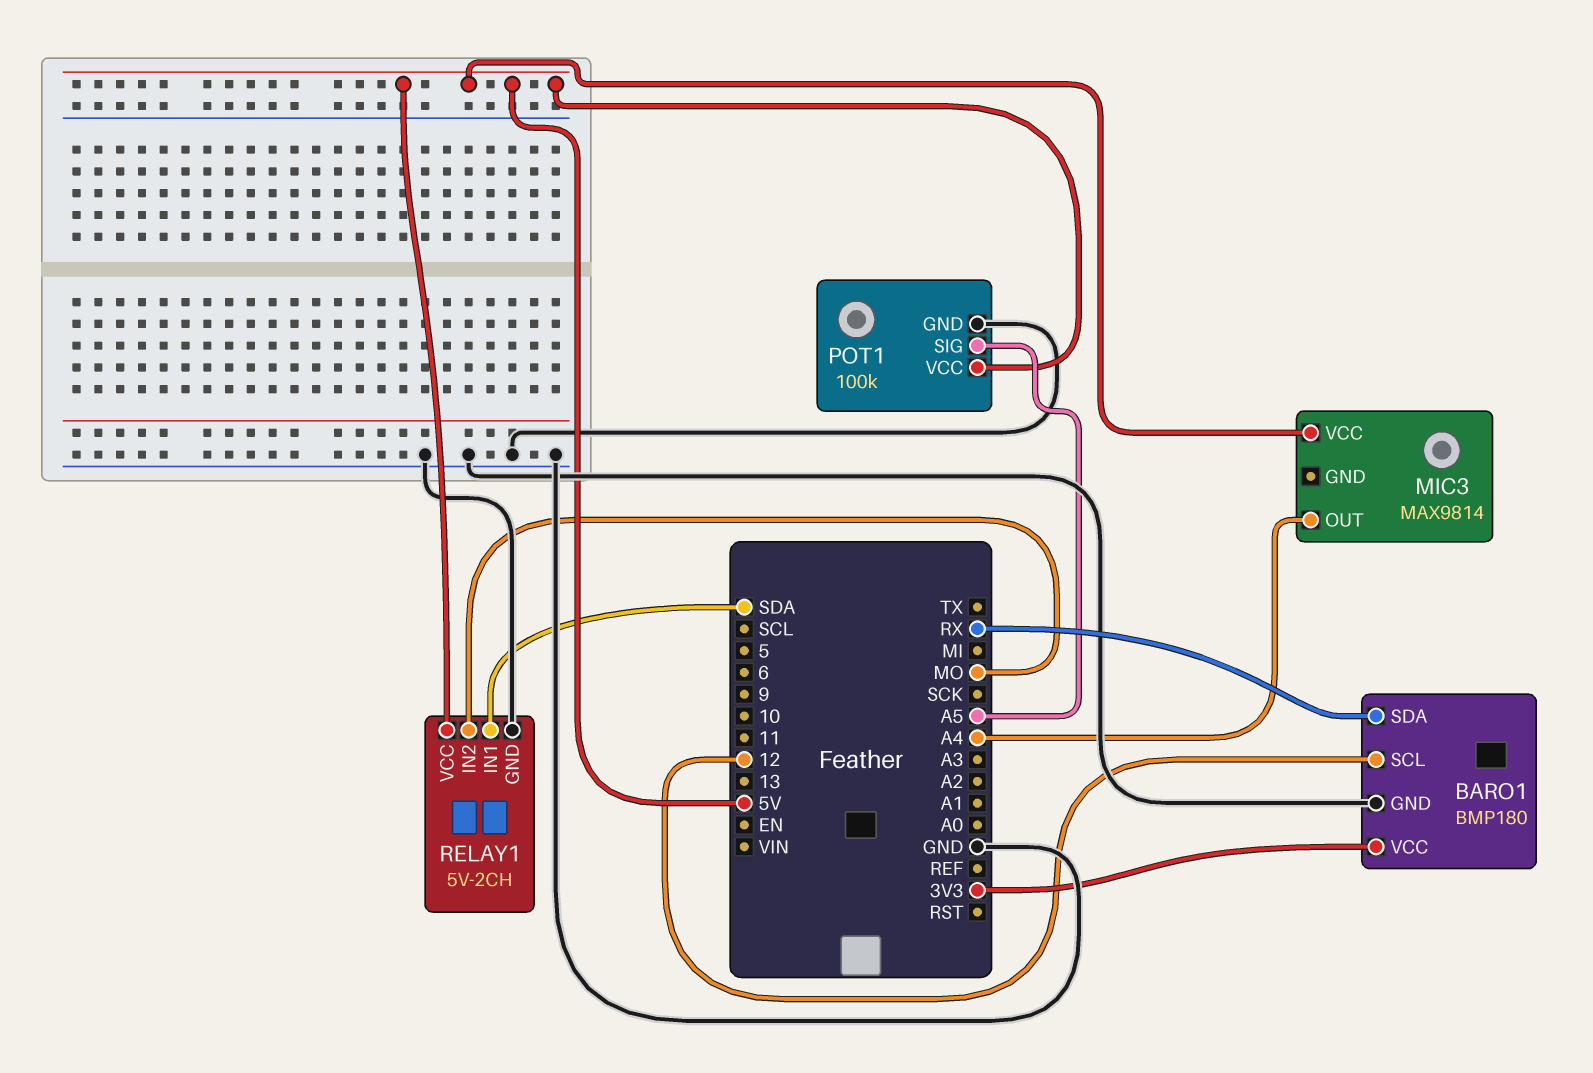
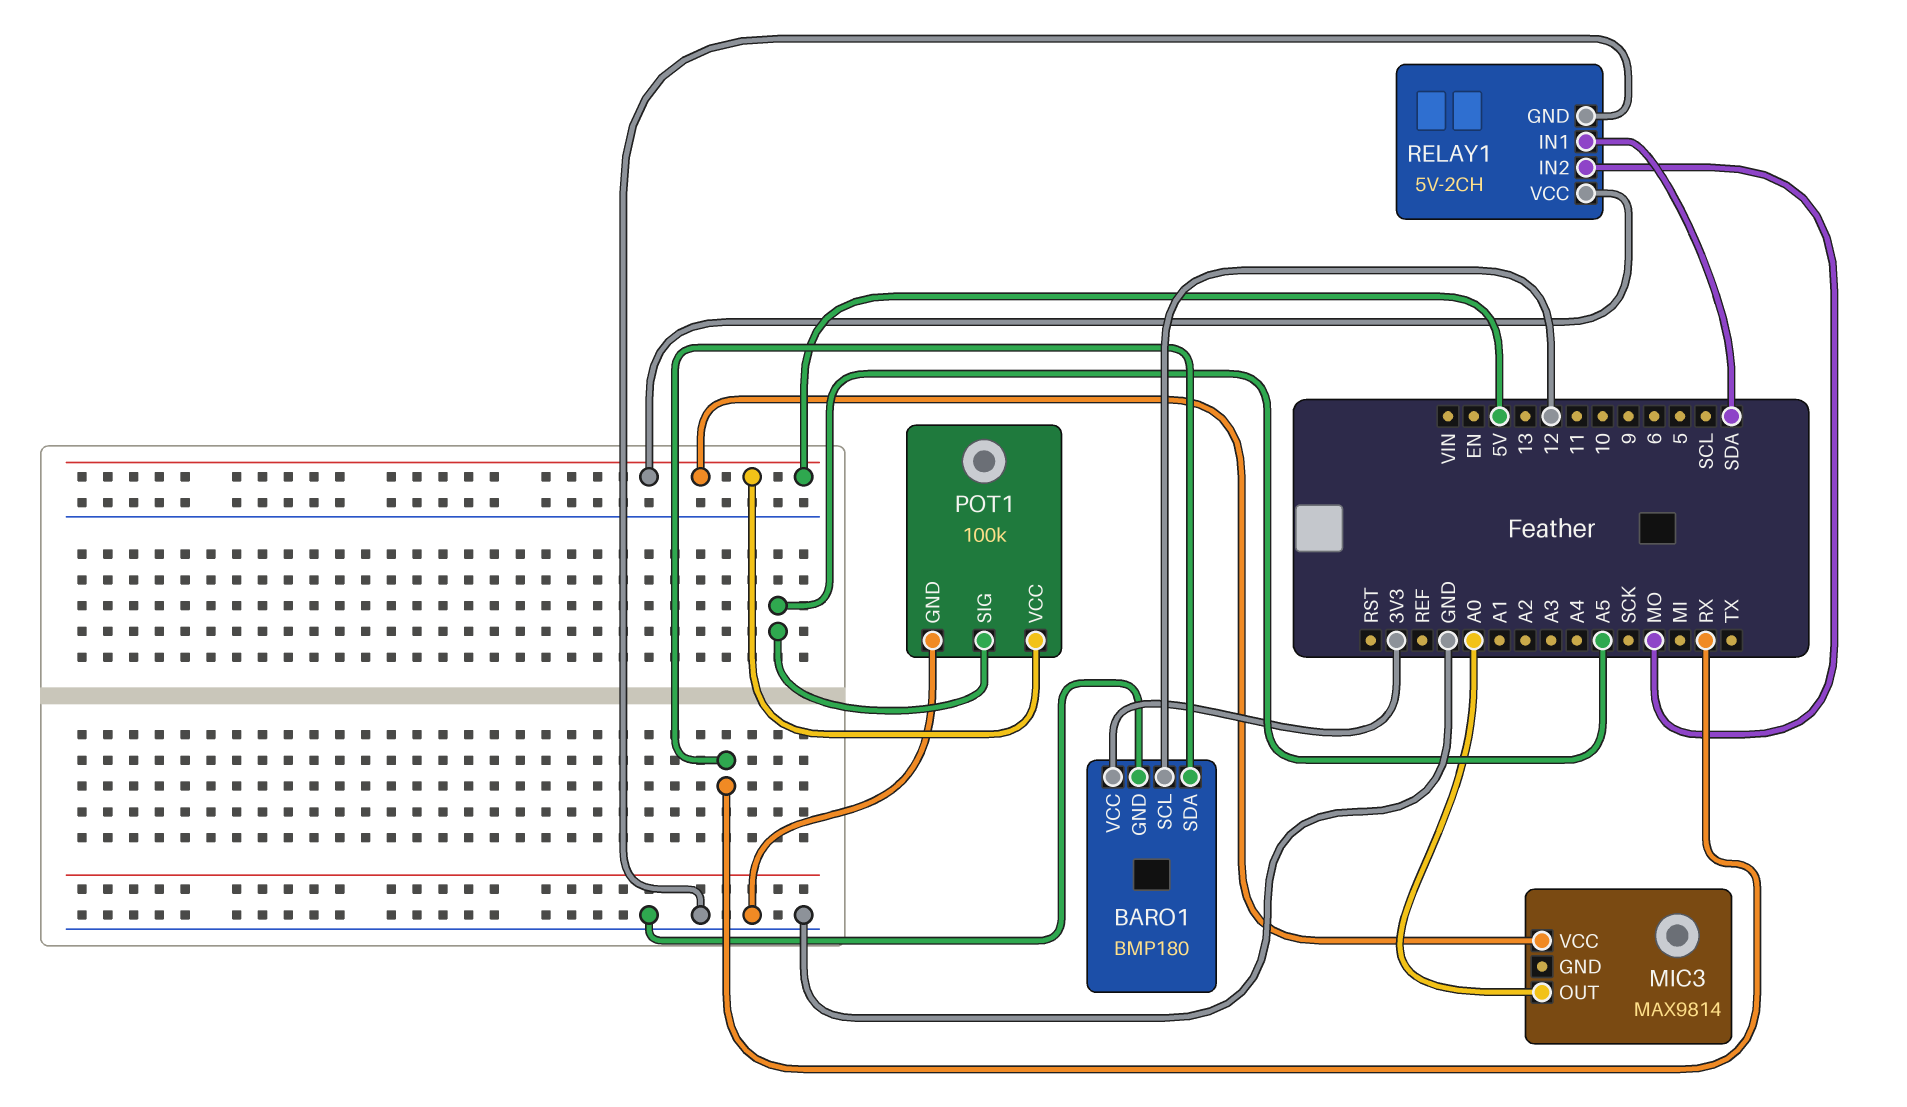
MIC3 pin OUT: A4 -> A0

